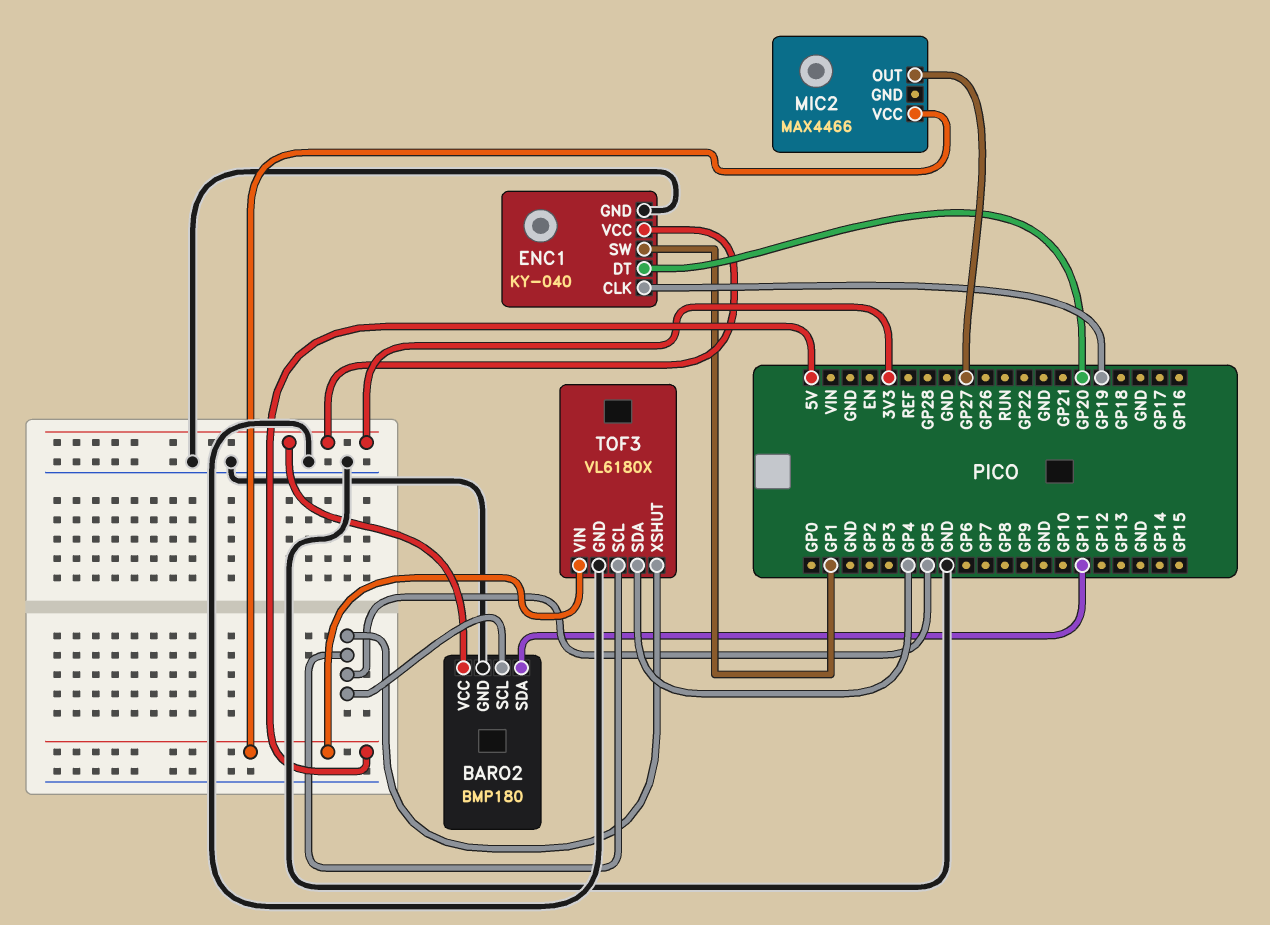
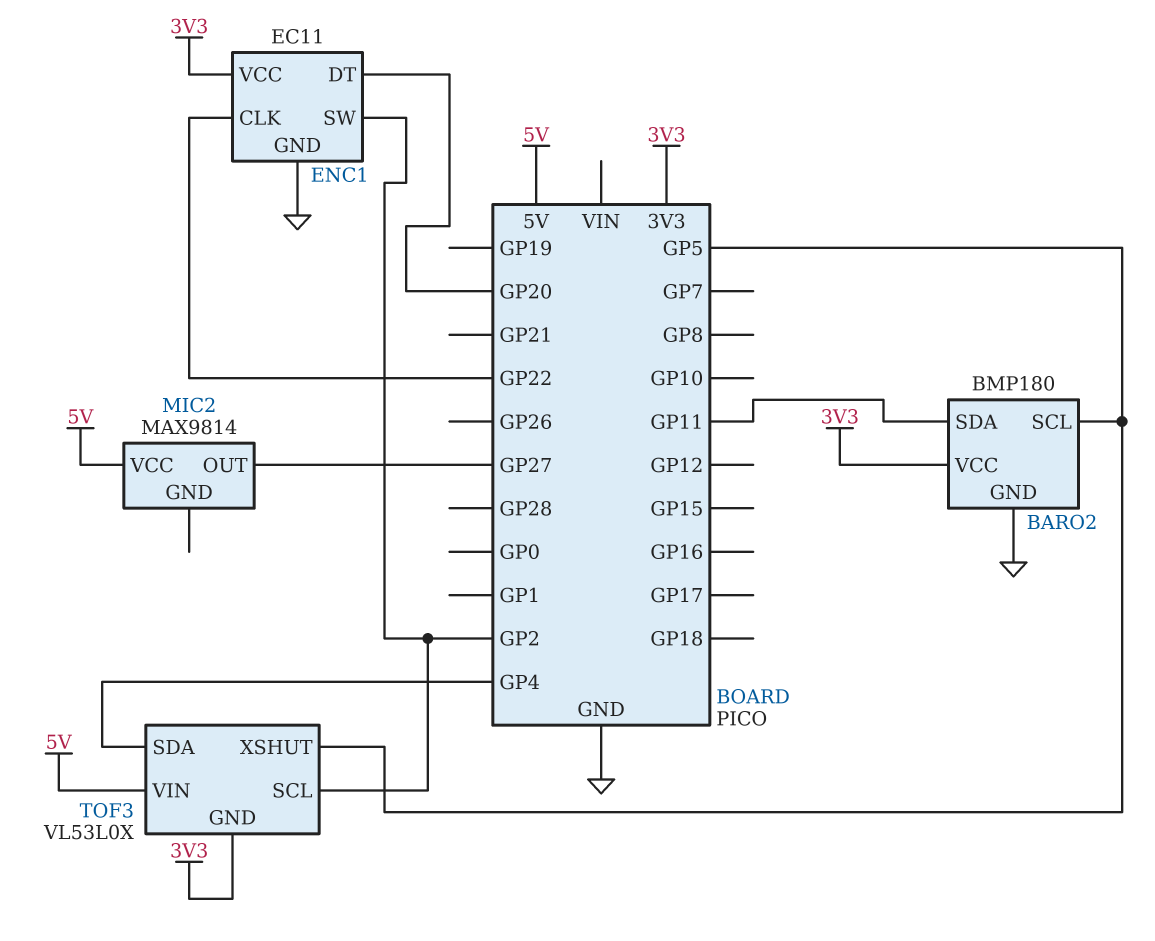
ENC1: KY-040 -> EC11
ENC1 pin CLK: GP19 -> GP22
ENC1 pin SW: GP1 -> GP2
MIC2: MAX4466 -> MAX9814
TOF3: VL6180X -> VL53L0X
TOF3 pin GND: GND -> 3V3
TOF3 pin SCL: GP5 -> GP2

